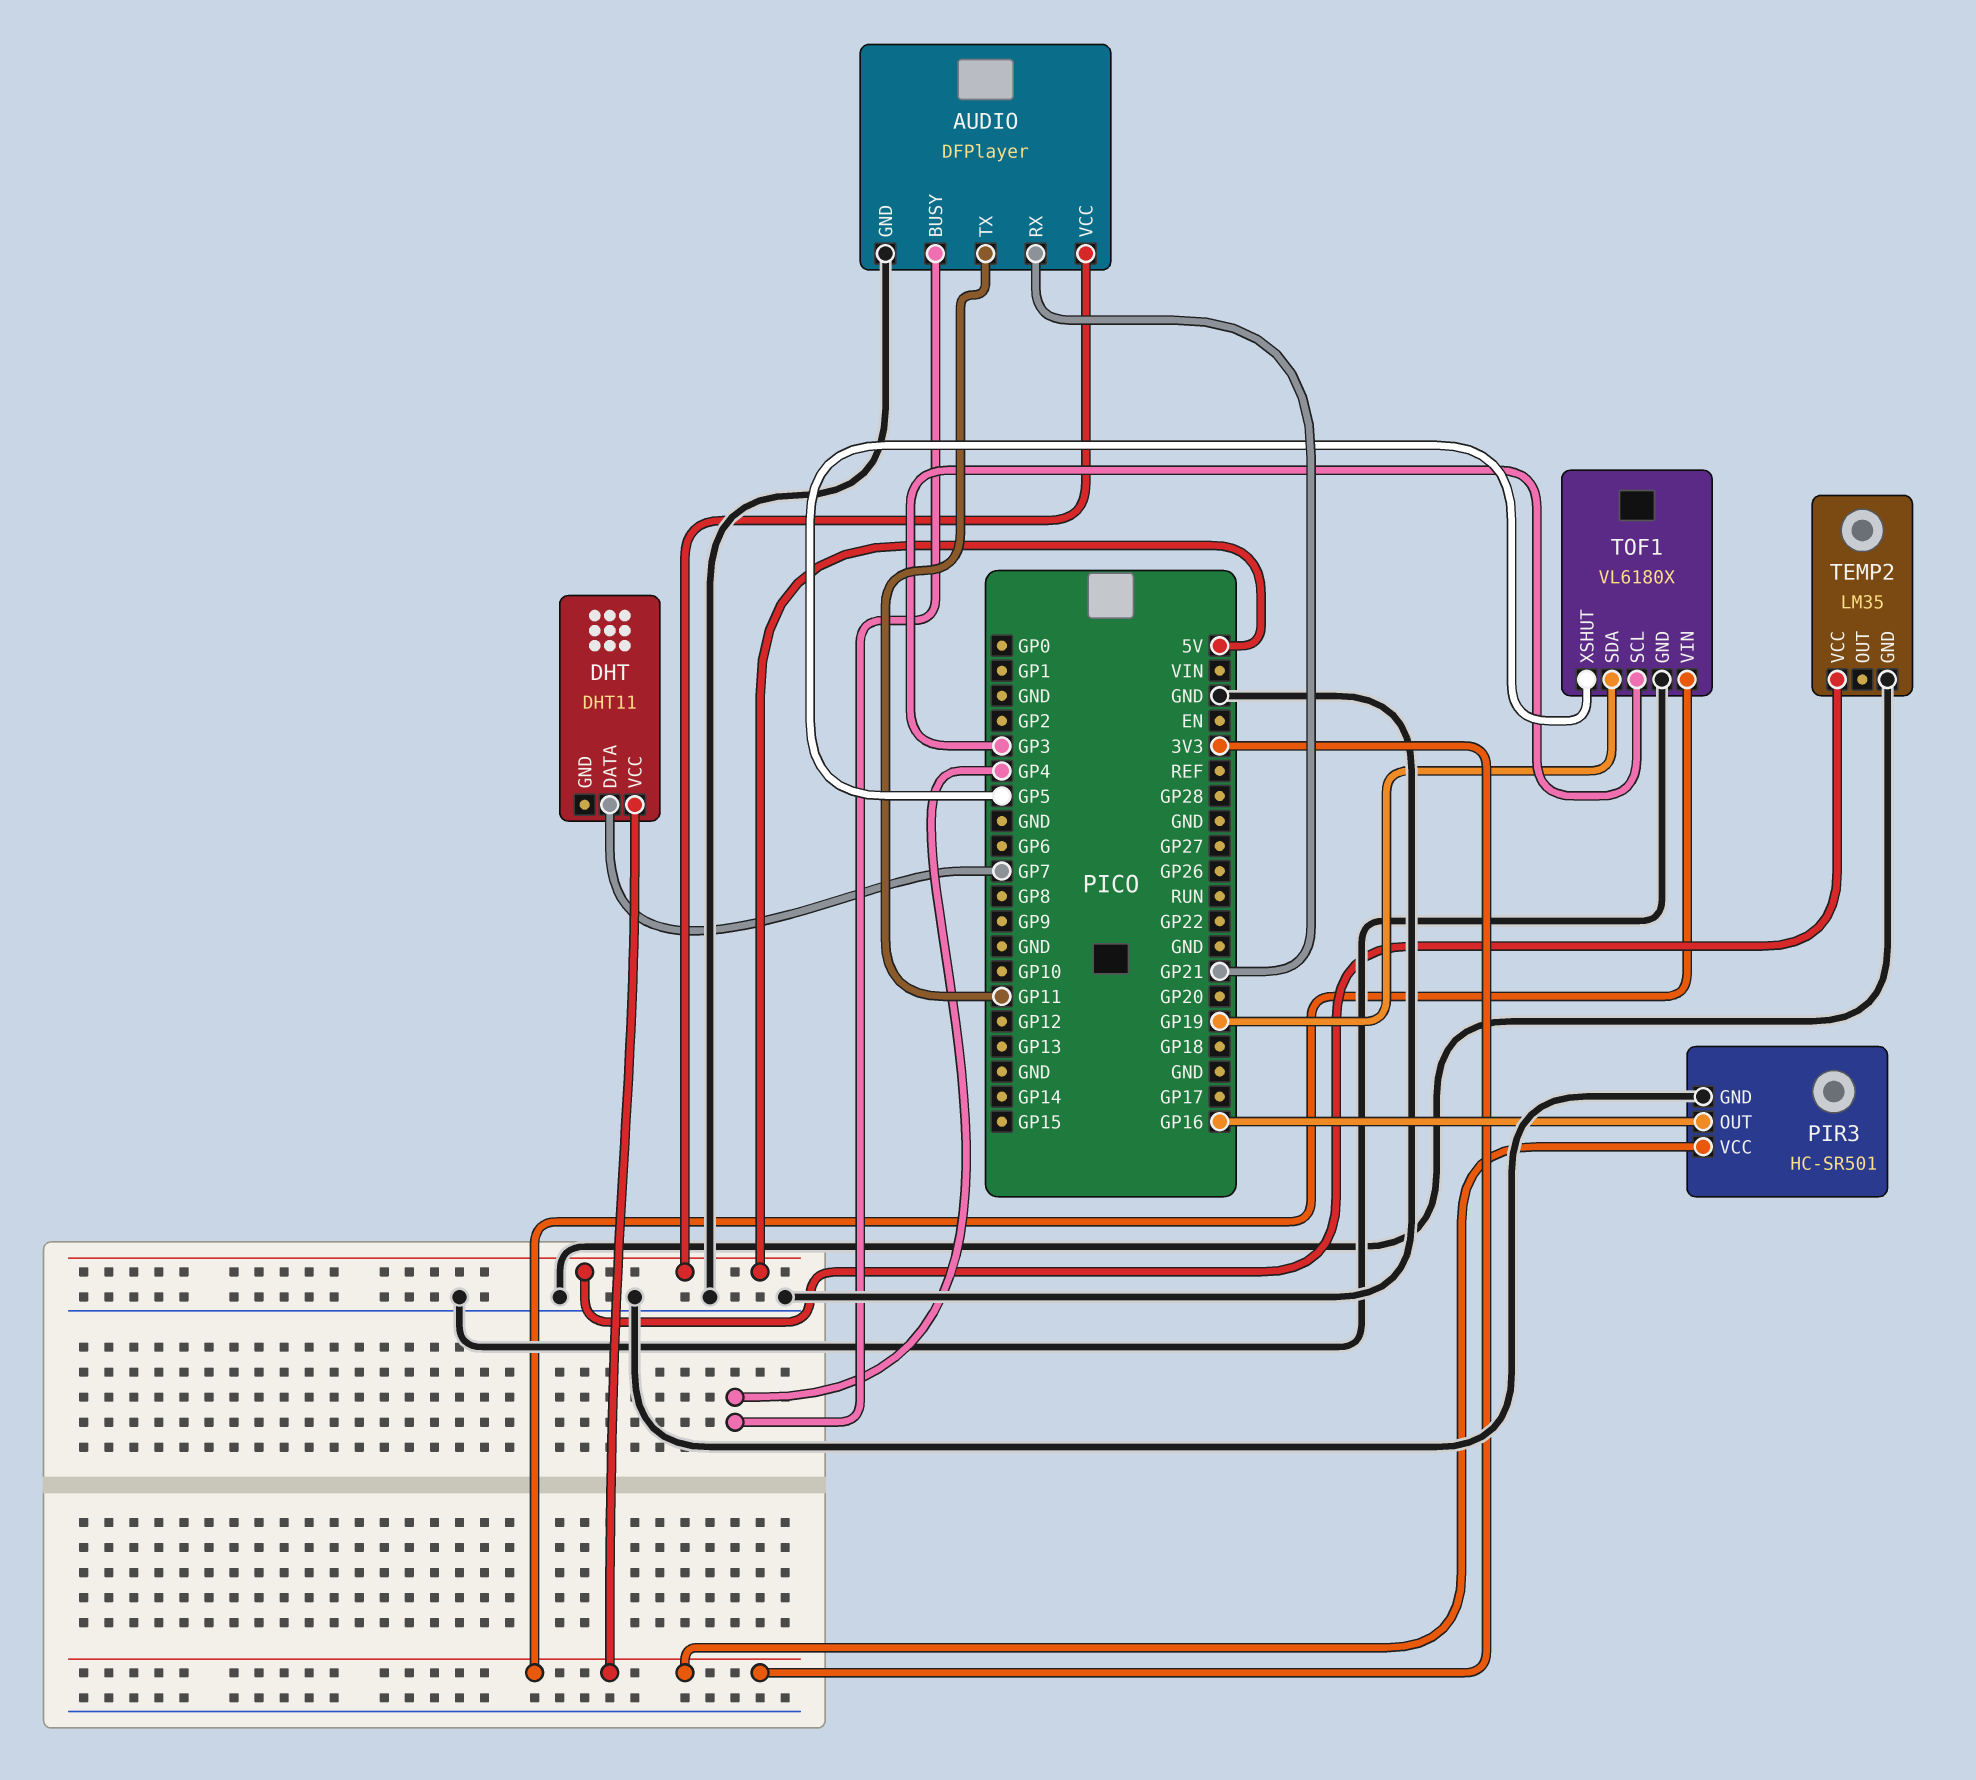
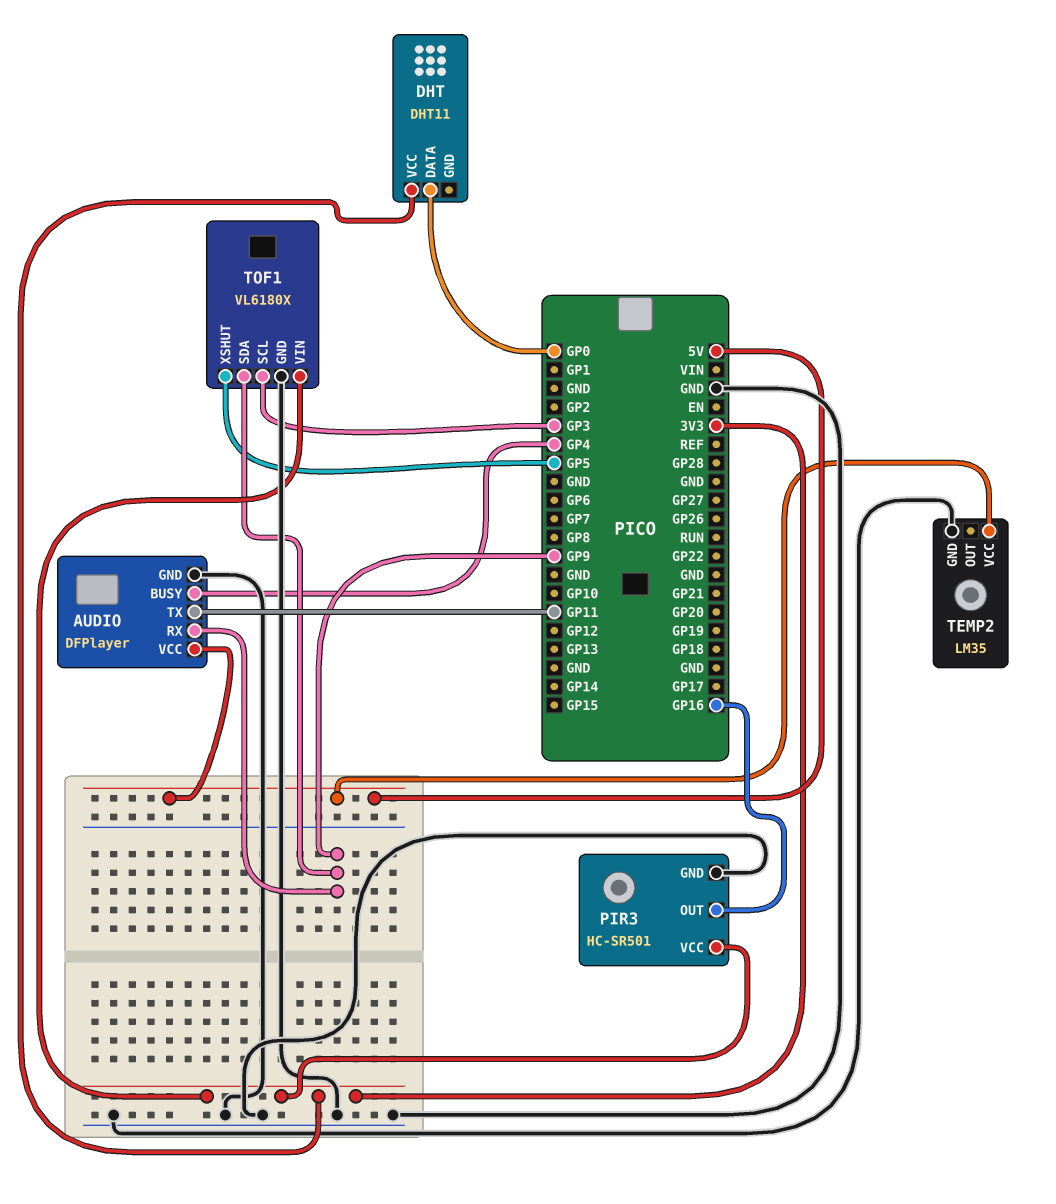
AUDIO pin RX: GP21 -> GP9
DHT pin DATA: GP7 -> GP0
TOF1 pin SDA: GP19 -> GP9

